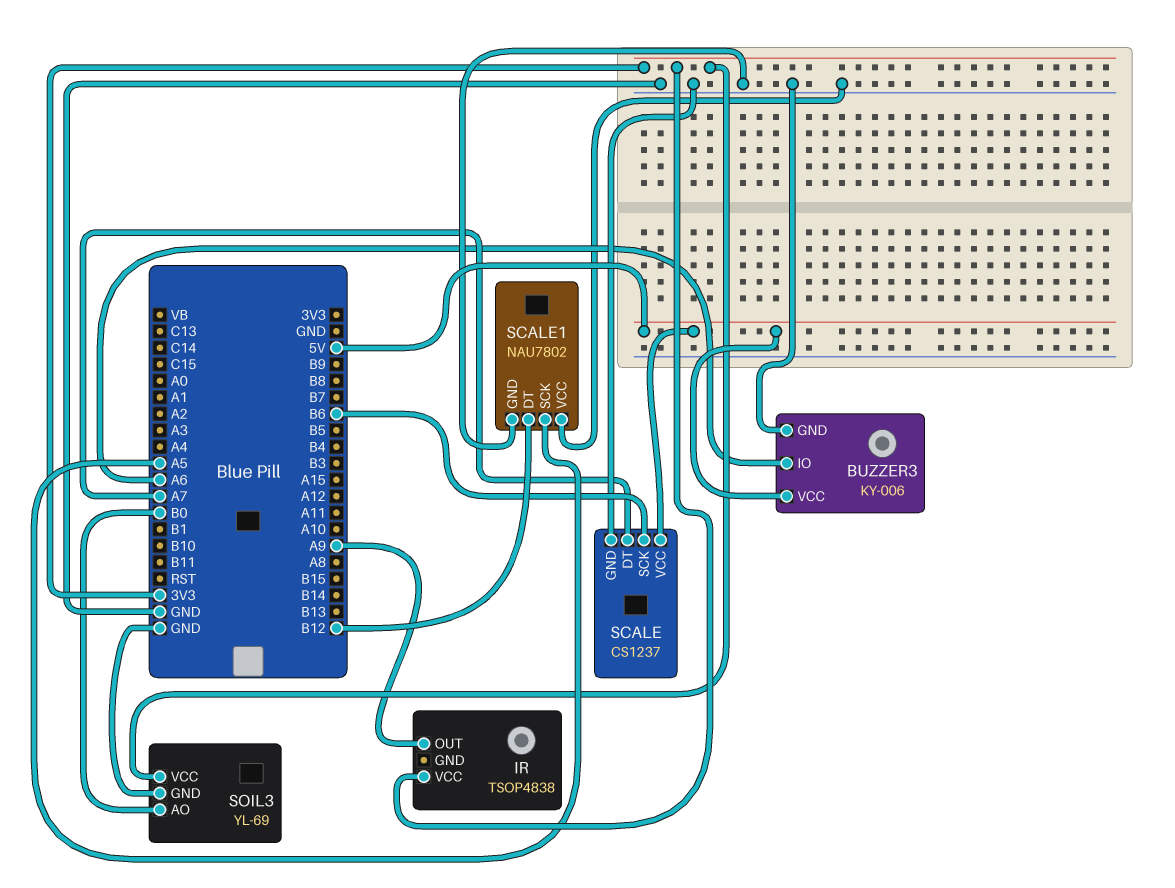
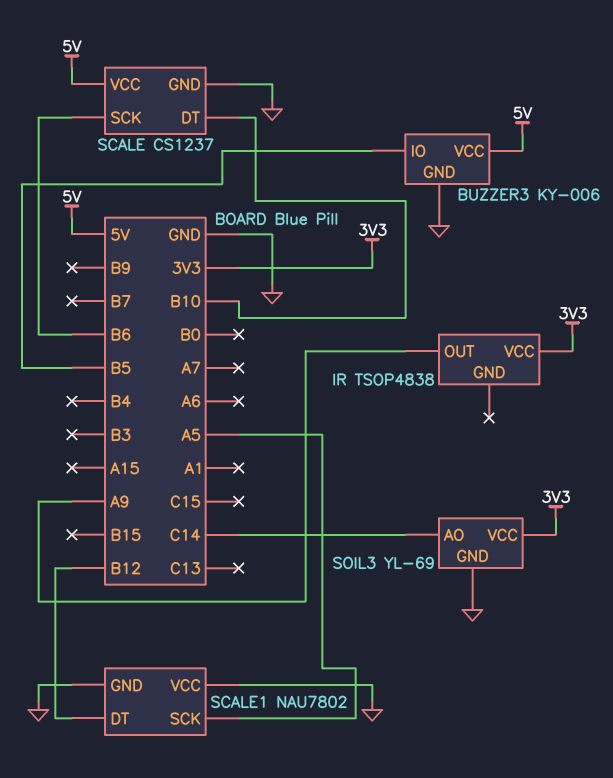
BUZZER3 pin IO: A6 -> B5
SCALE pin DT: A7 -> B10
SOIL3 pin AO: B0 -> C14

